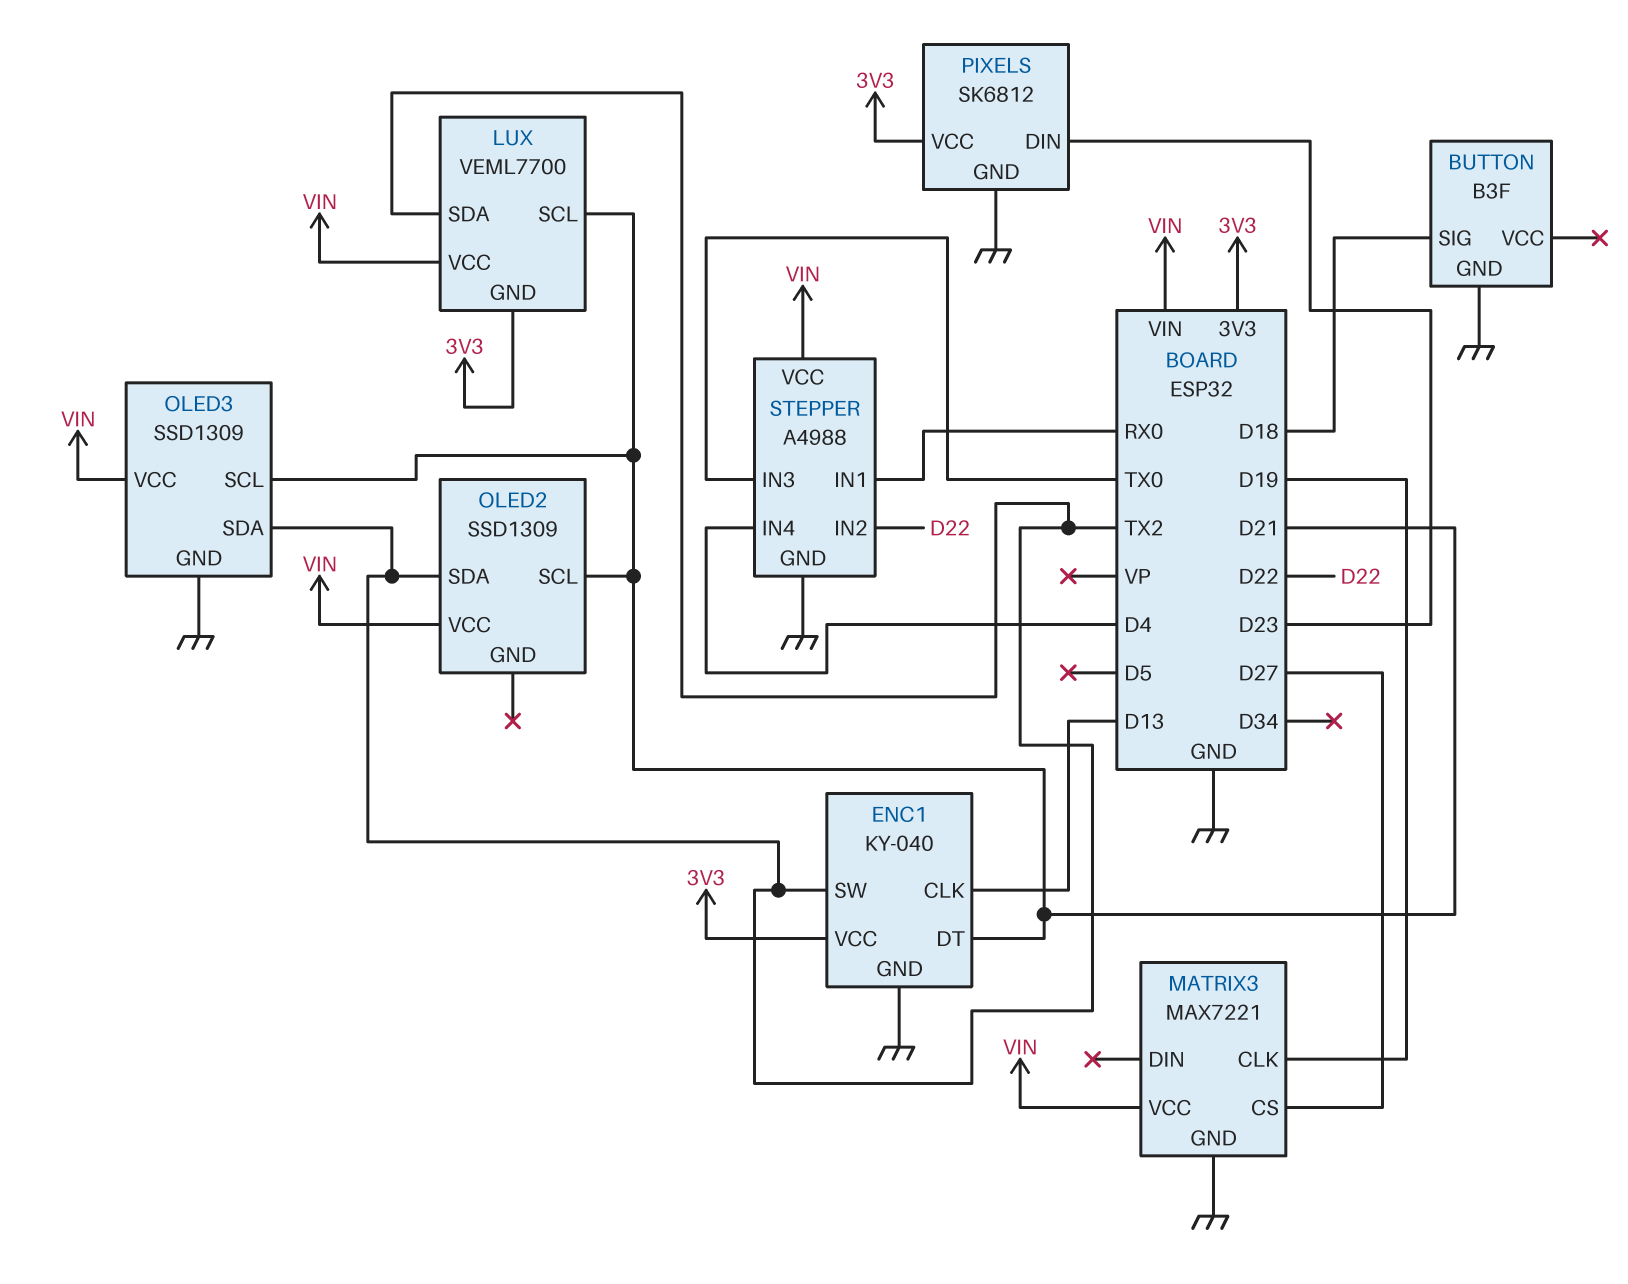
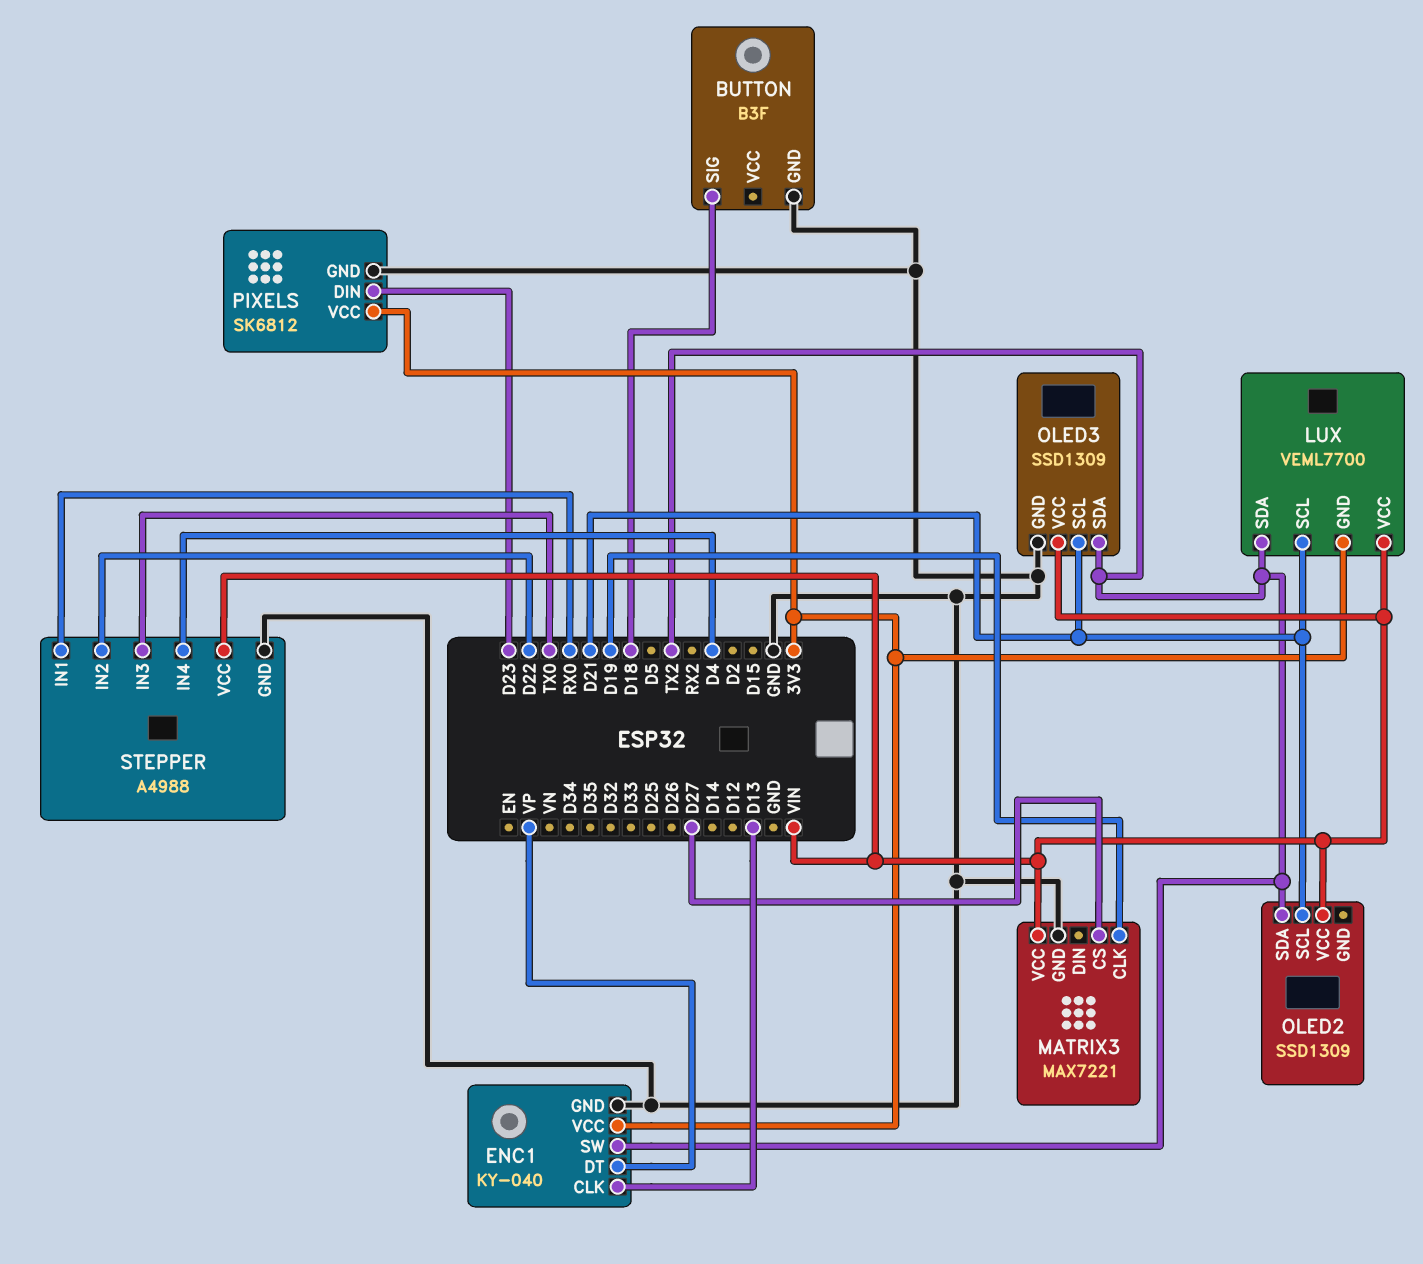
ENC1 pin DT: D21 -> VP

